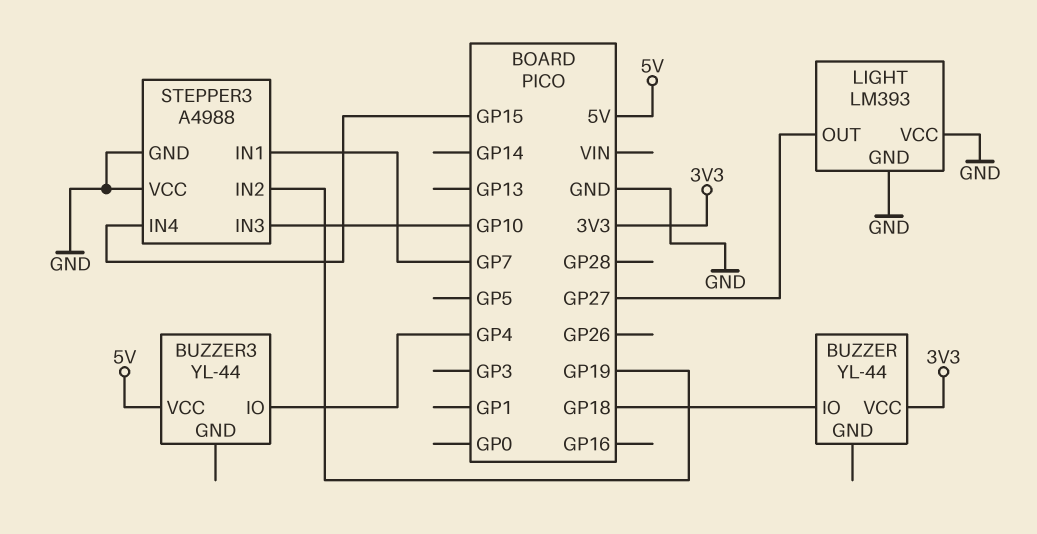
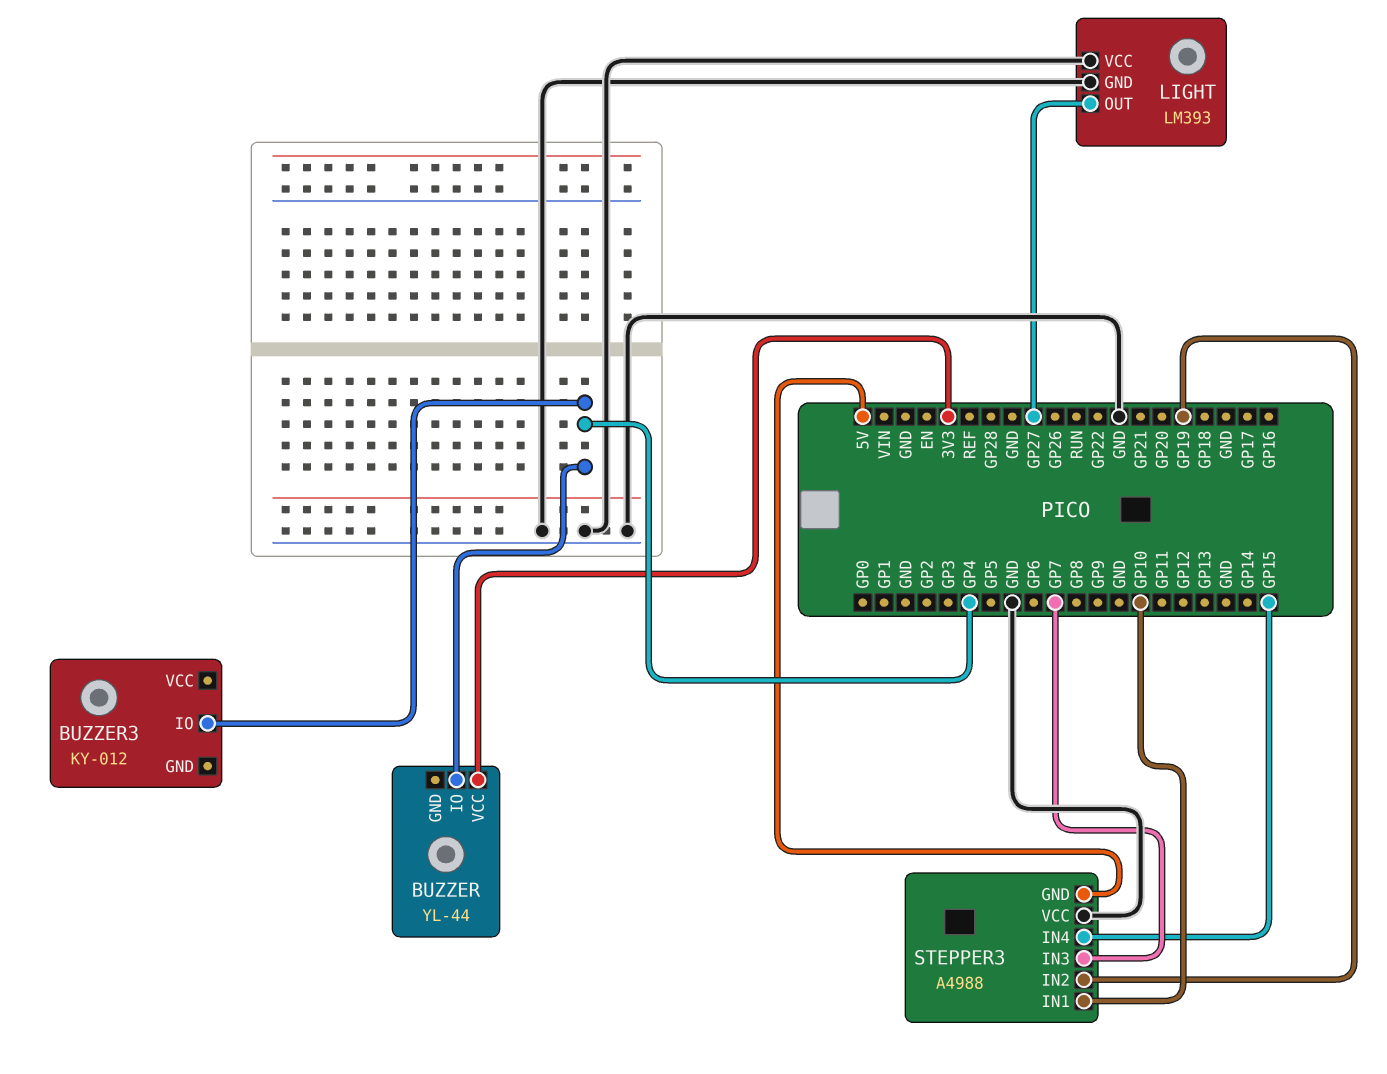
BUZZER pin IO: GP18 -> GP4
BUZZER3: YL-44 -> KY-012
BUZZER3 pin VCC: 5V -> none
STEPPER3 pin GND: GND -> 5V
STEPPER3 pin IN1: GP7 -> GP10
STEPPER3 pin IN3: GP10 -> GP7

